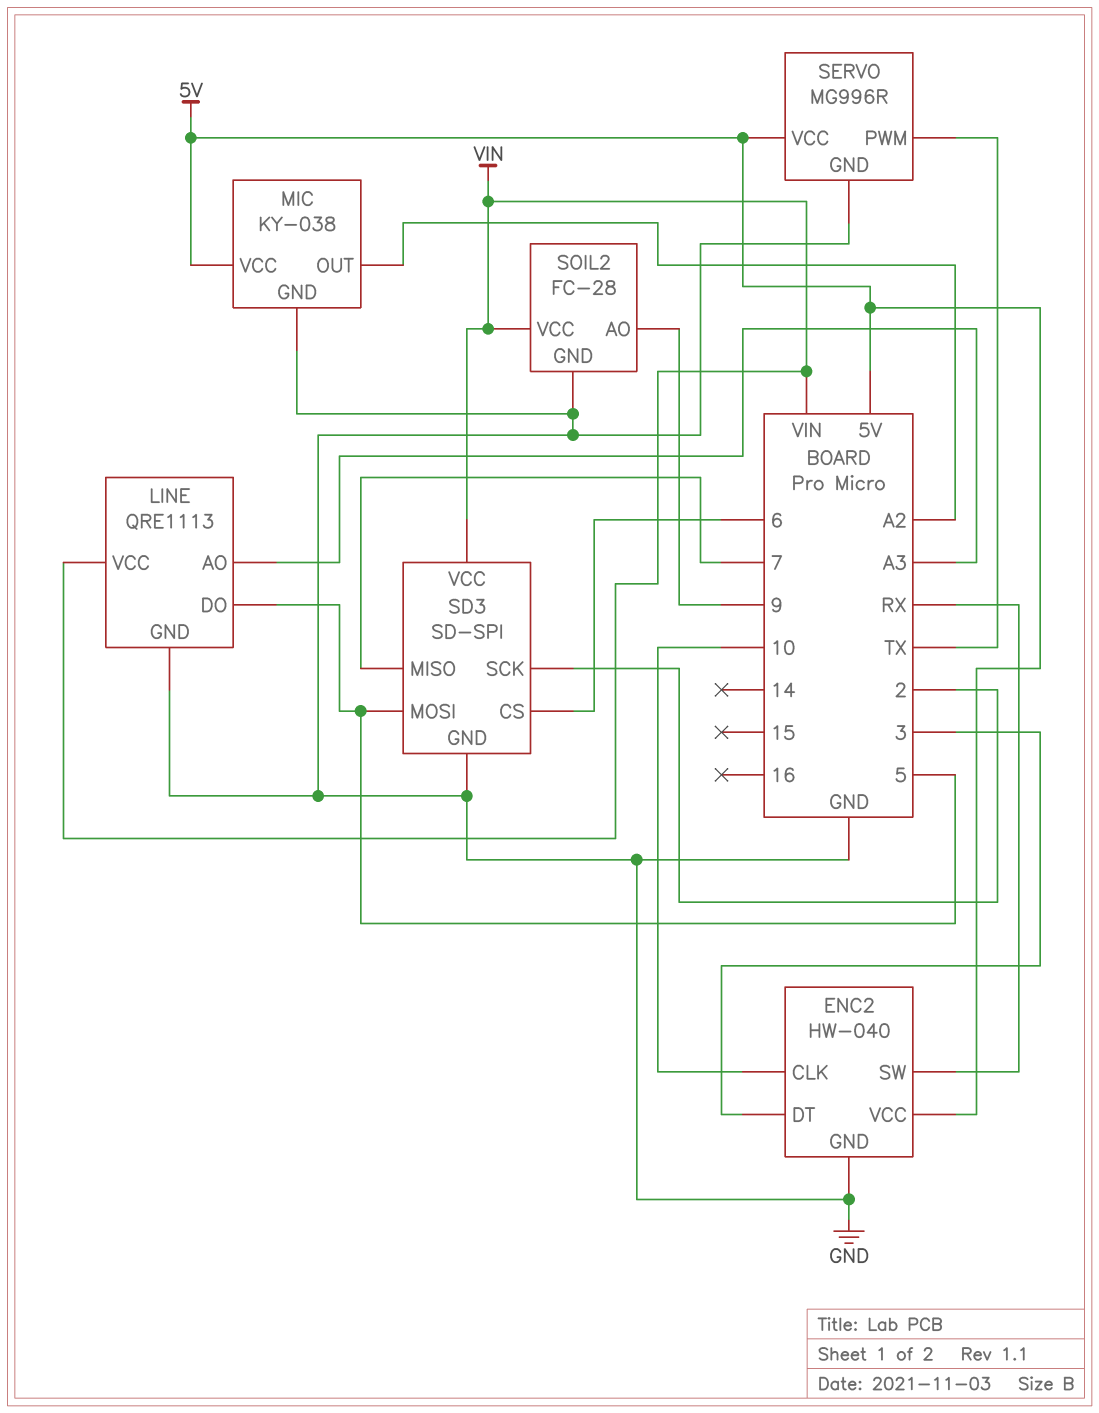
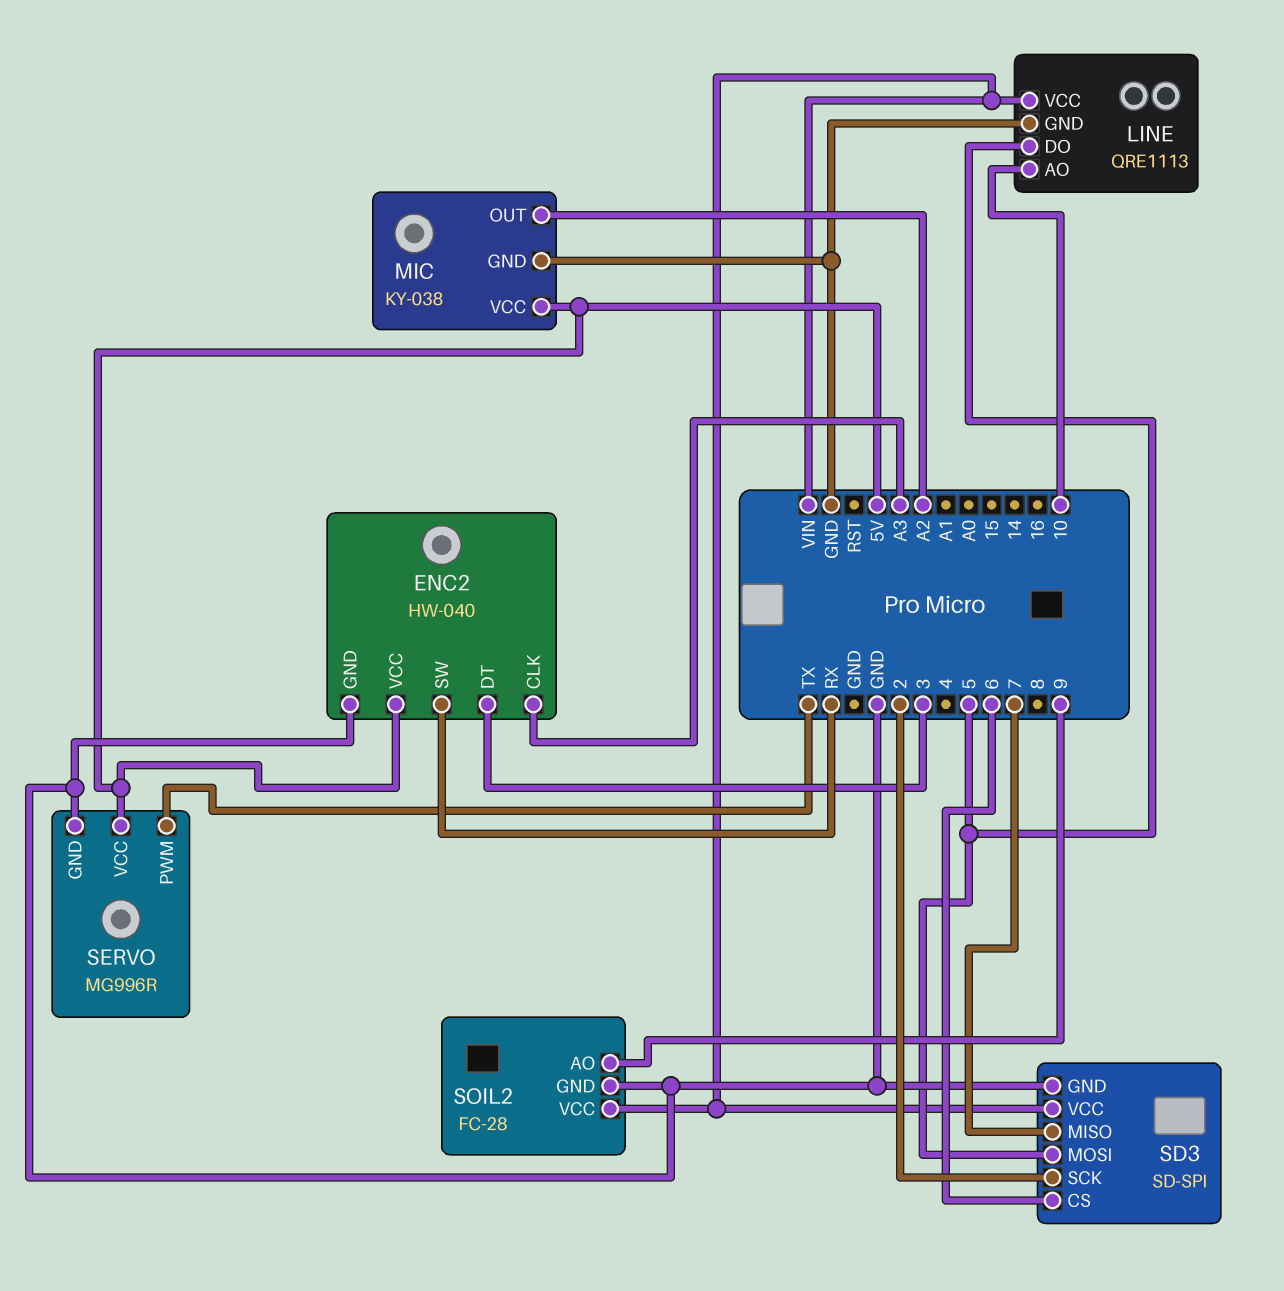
ENC2 pin CLK: 10 -> A3
LINE pin AO: A3 -> 10

